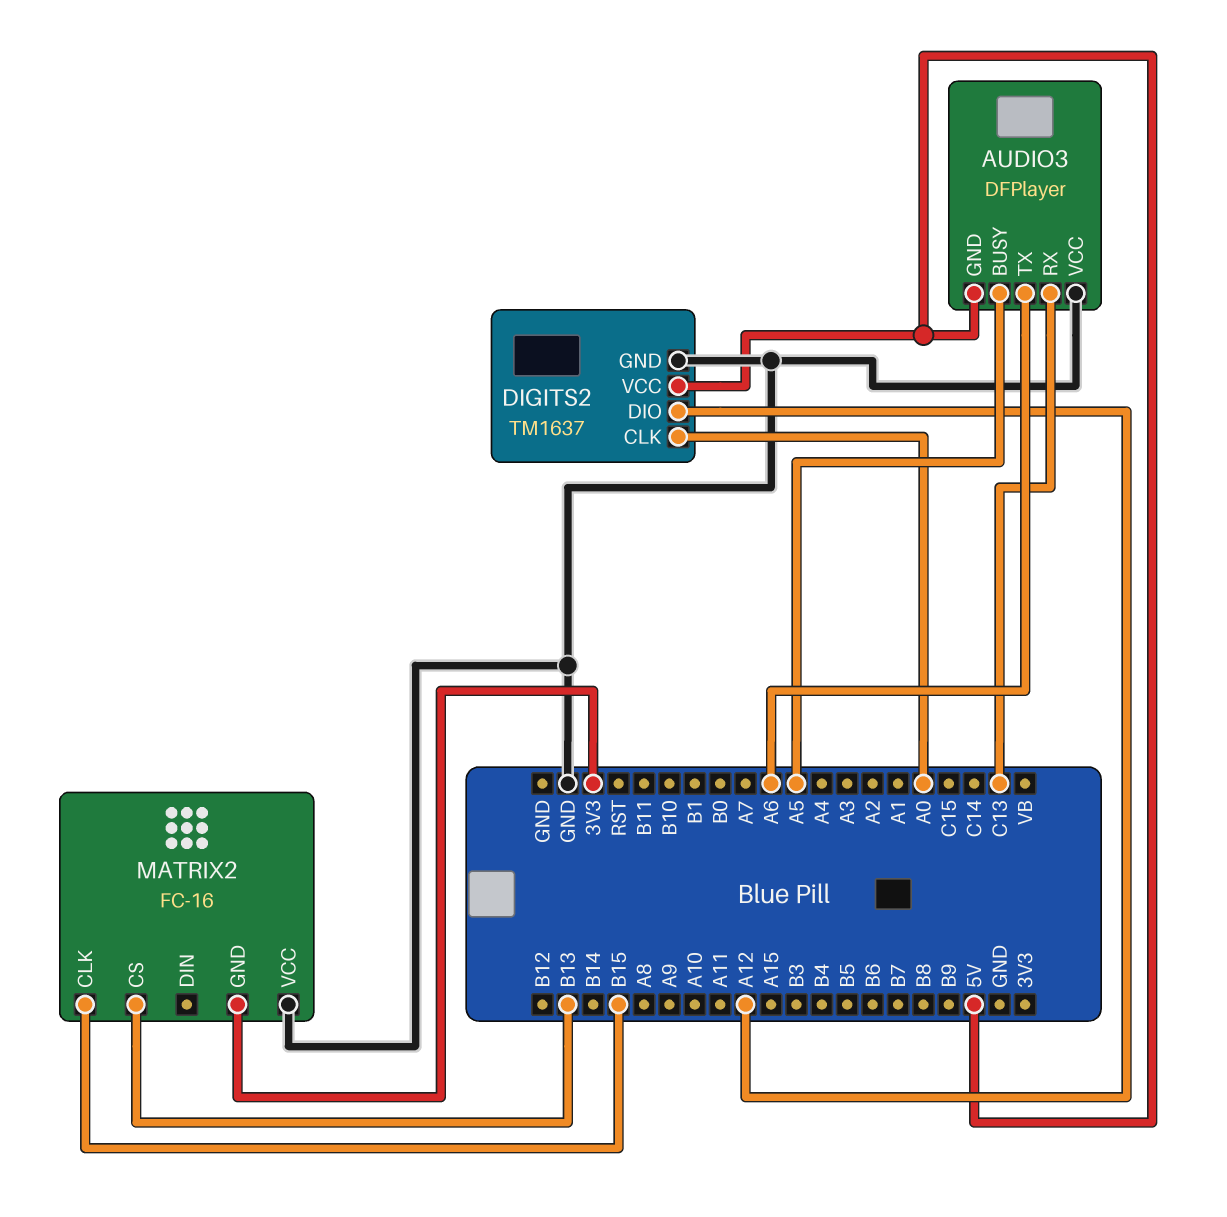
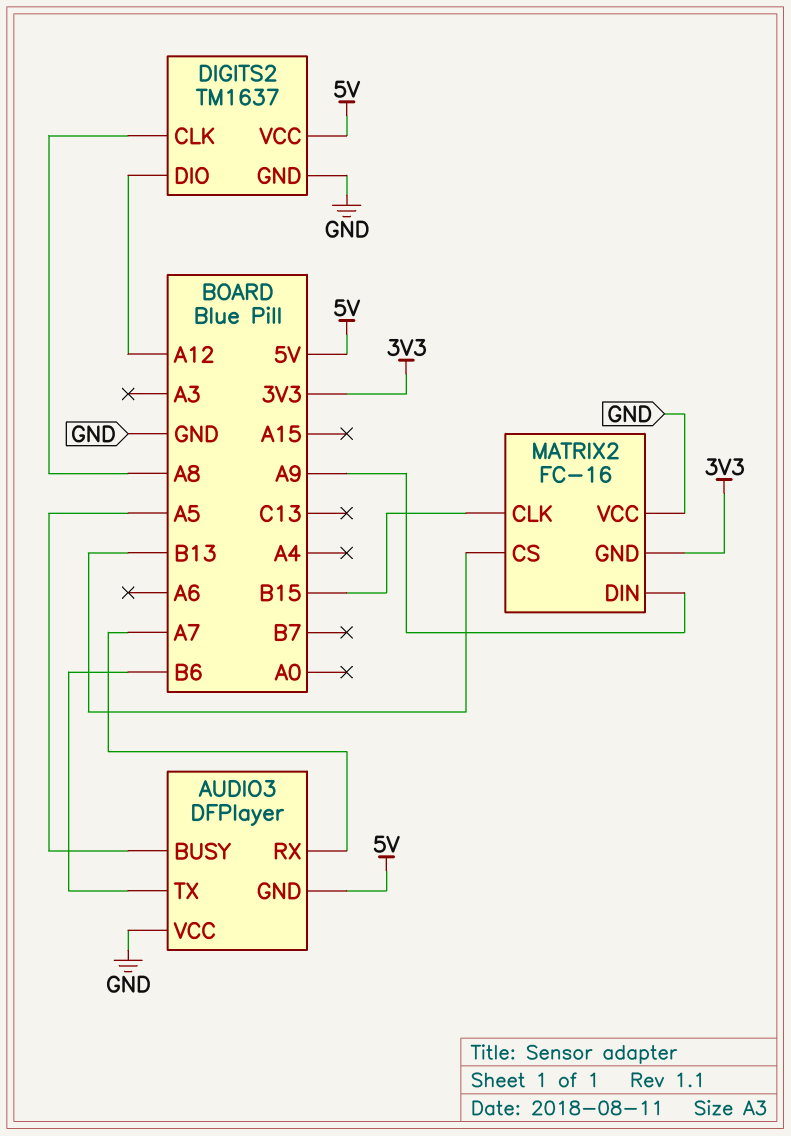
AUDIO3 pin RX: C13 -> A7
AUDIO3 pin TX: A6 -> B6
DIGITS2 pin CLK: A0 -> A8
MATRIX2 pin DIN: none -> A9

